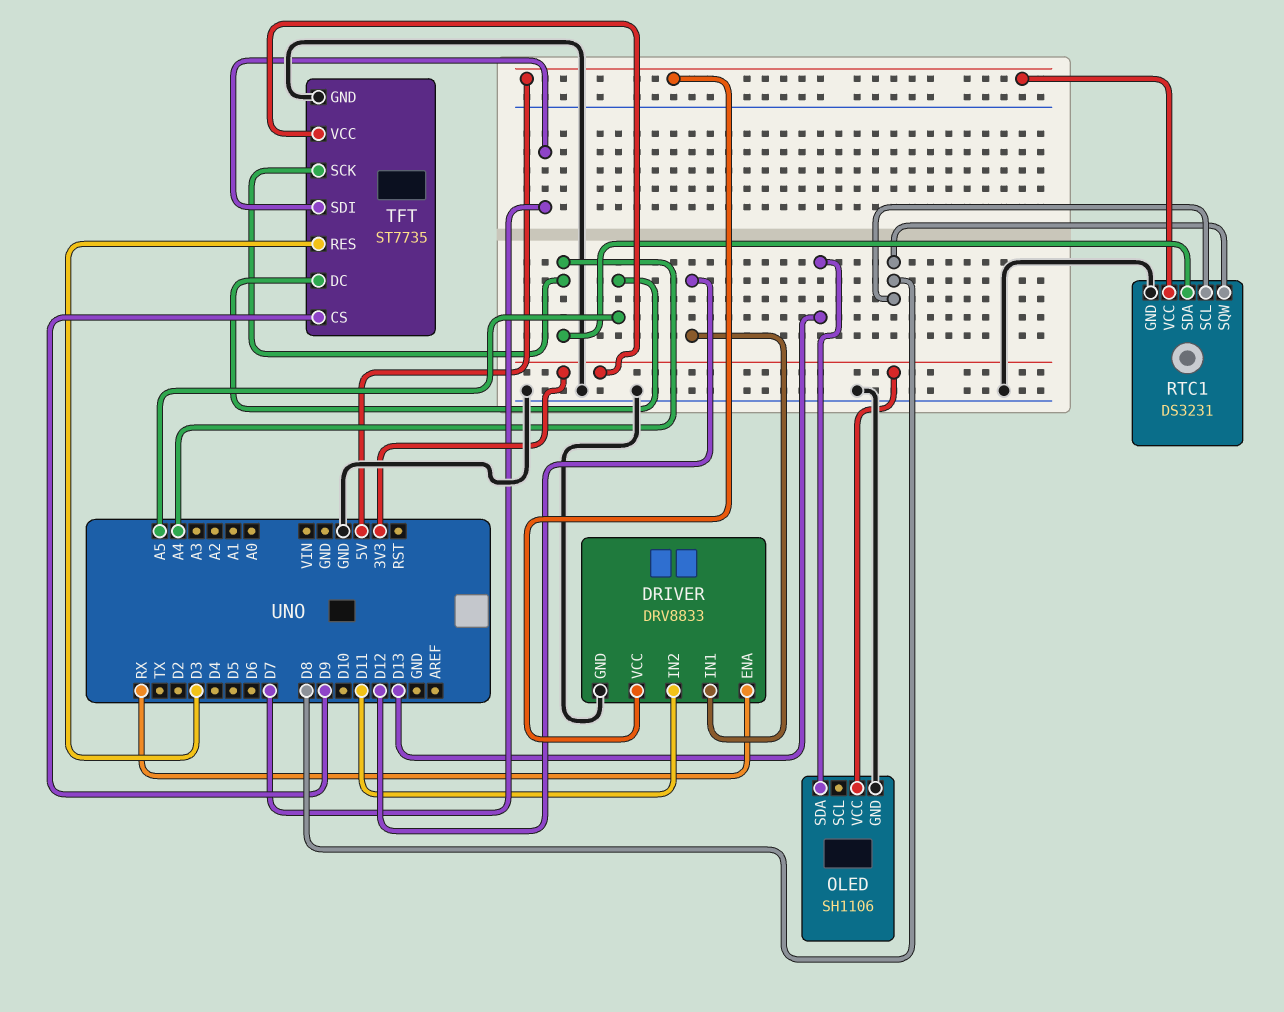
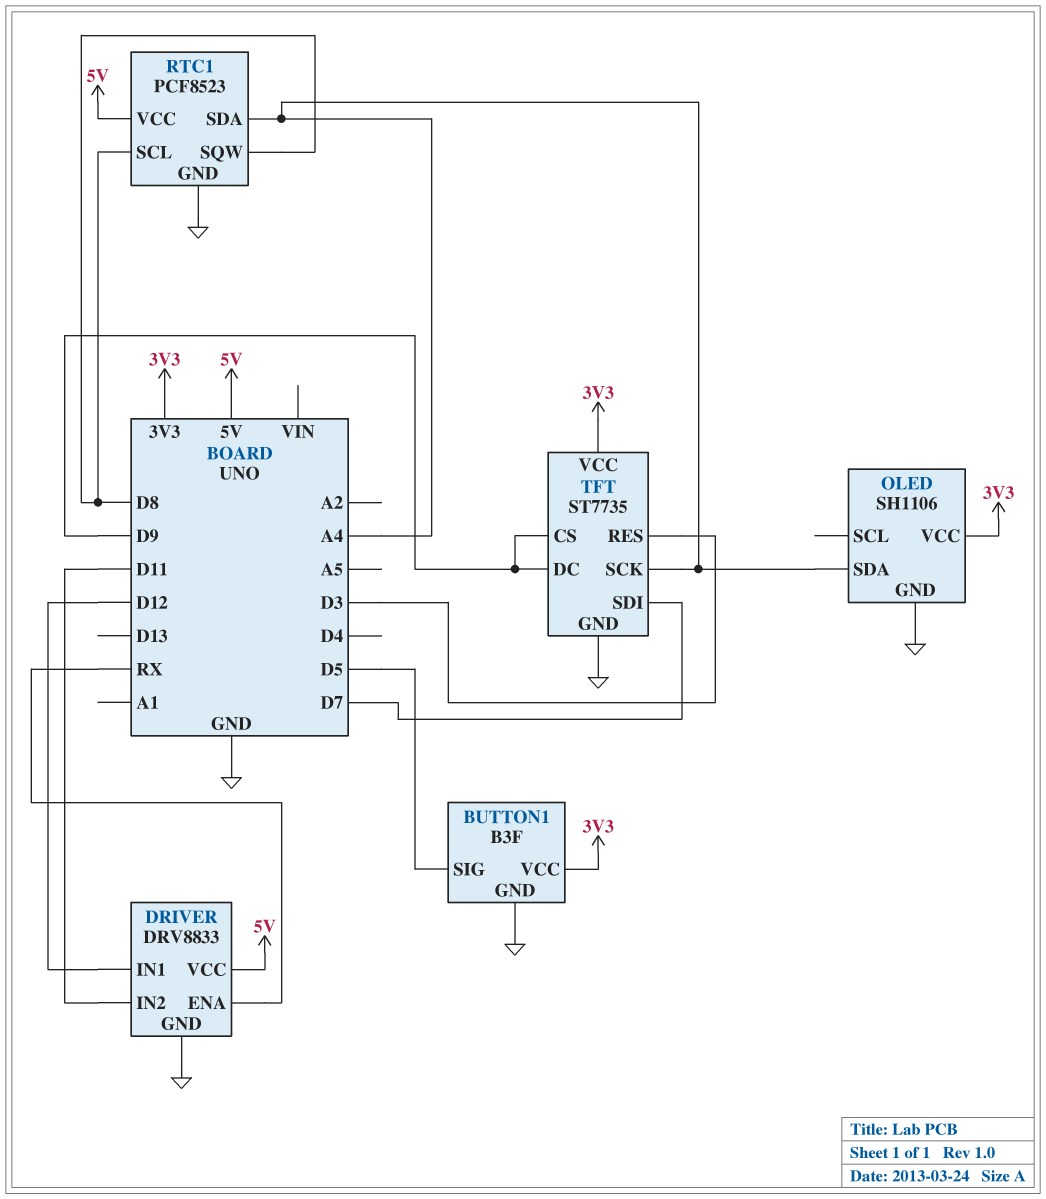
BUTTON1: none -> B3F
BUTTON1 pin GND: none -> GND
BUTTON1 pin SIG: none -> D5
BUTTON1 pin VCC: none -> 3V3
OLED pin SDA: D13 -> A4
RTC1: DS3231 -> PCF8523
TFT pin DC: A5 -> D9

